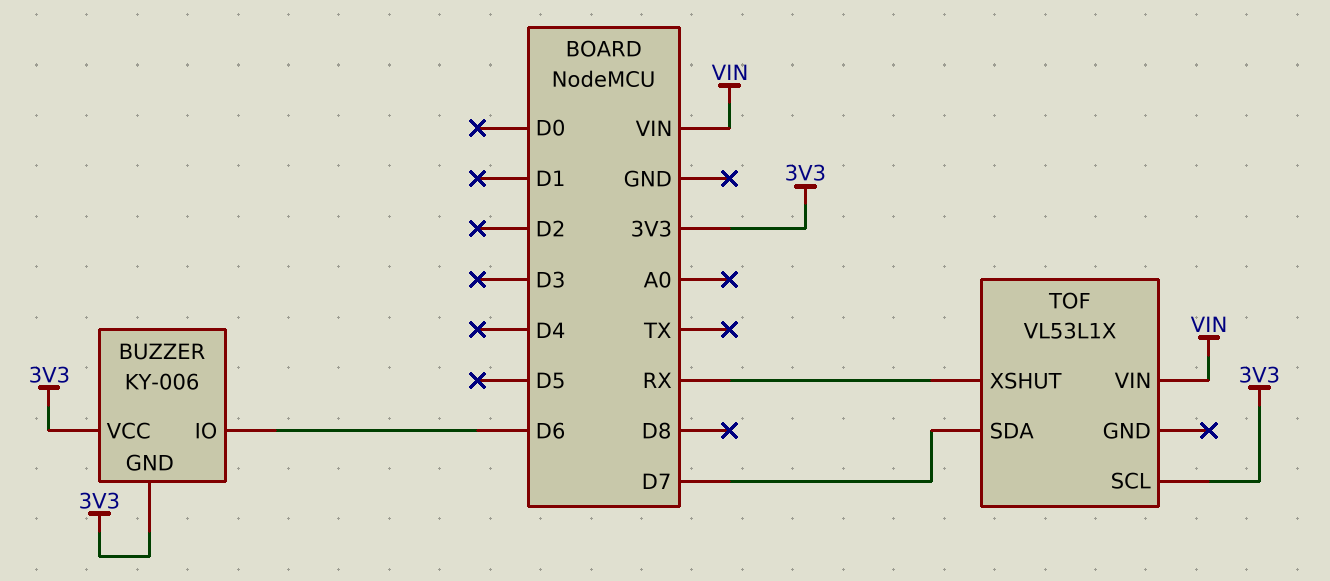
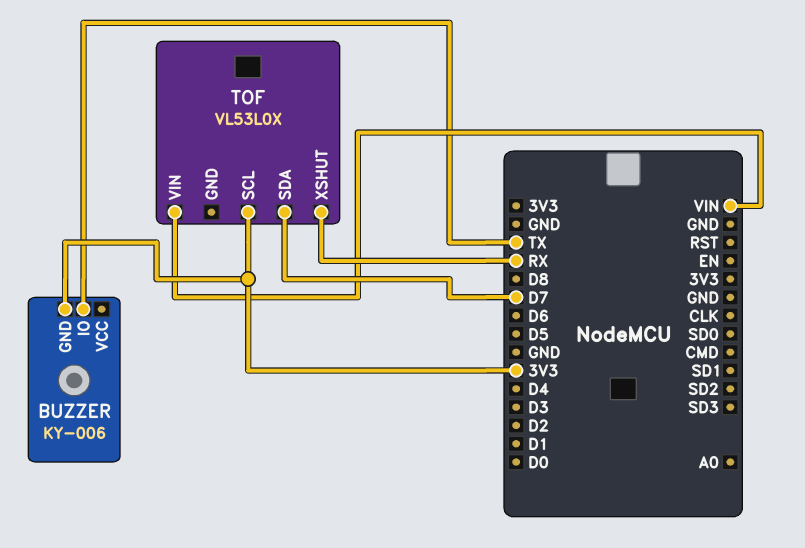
BUZZER pin IO: D6 -> TX
BUZZER pin VCC: 3V3 -> none
TOF: VL53L1X -> VL53L0X

